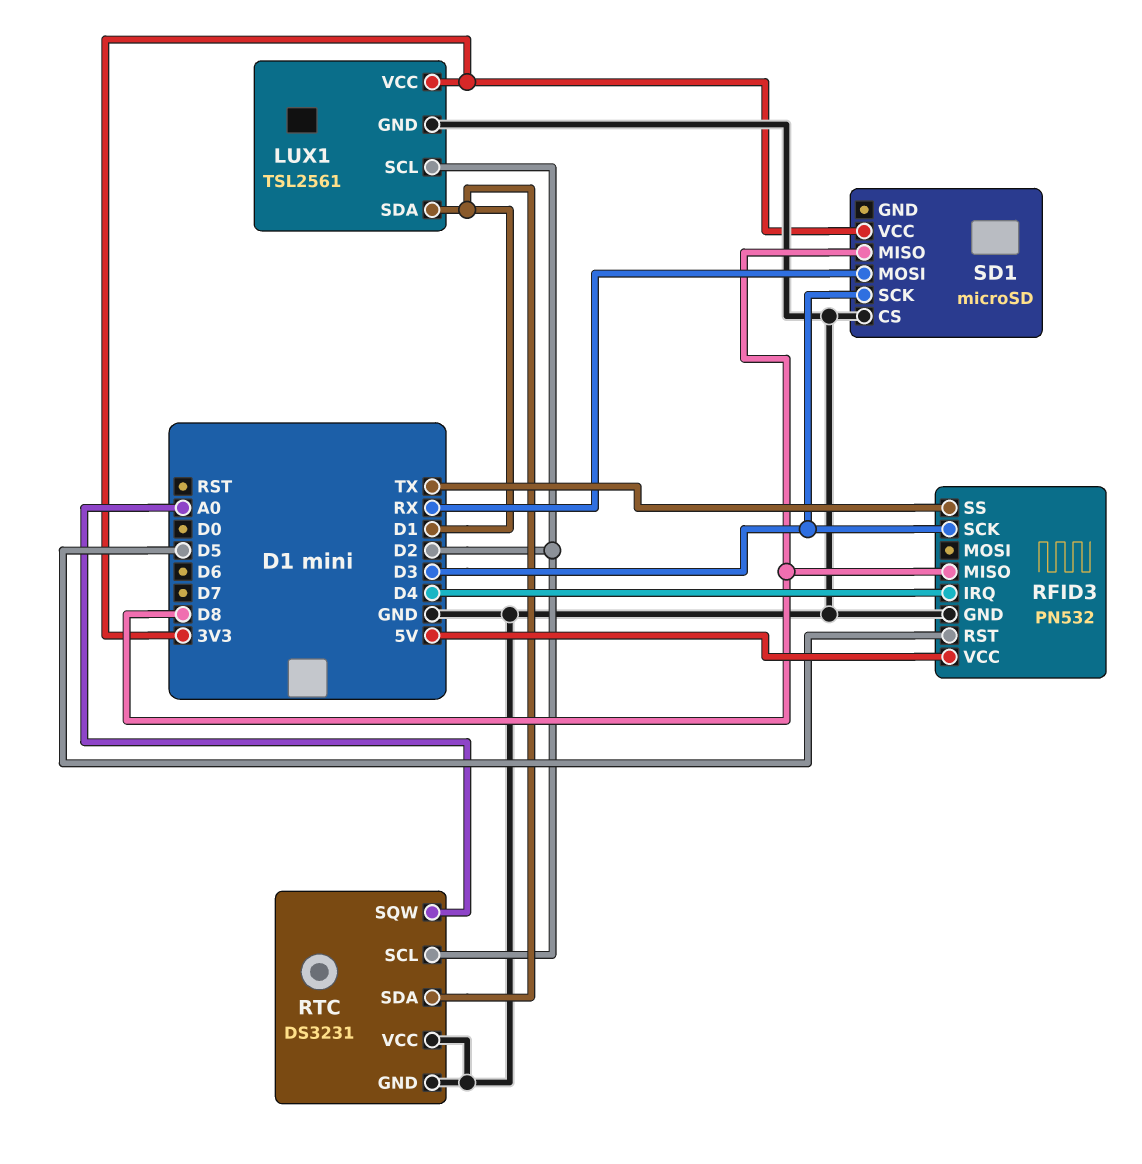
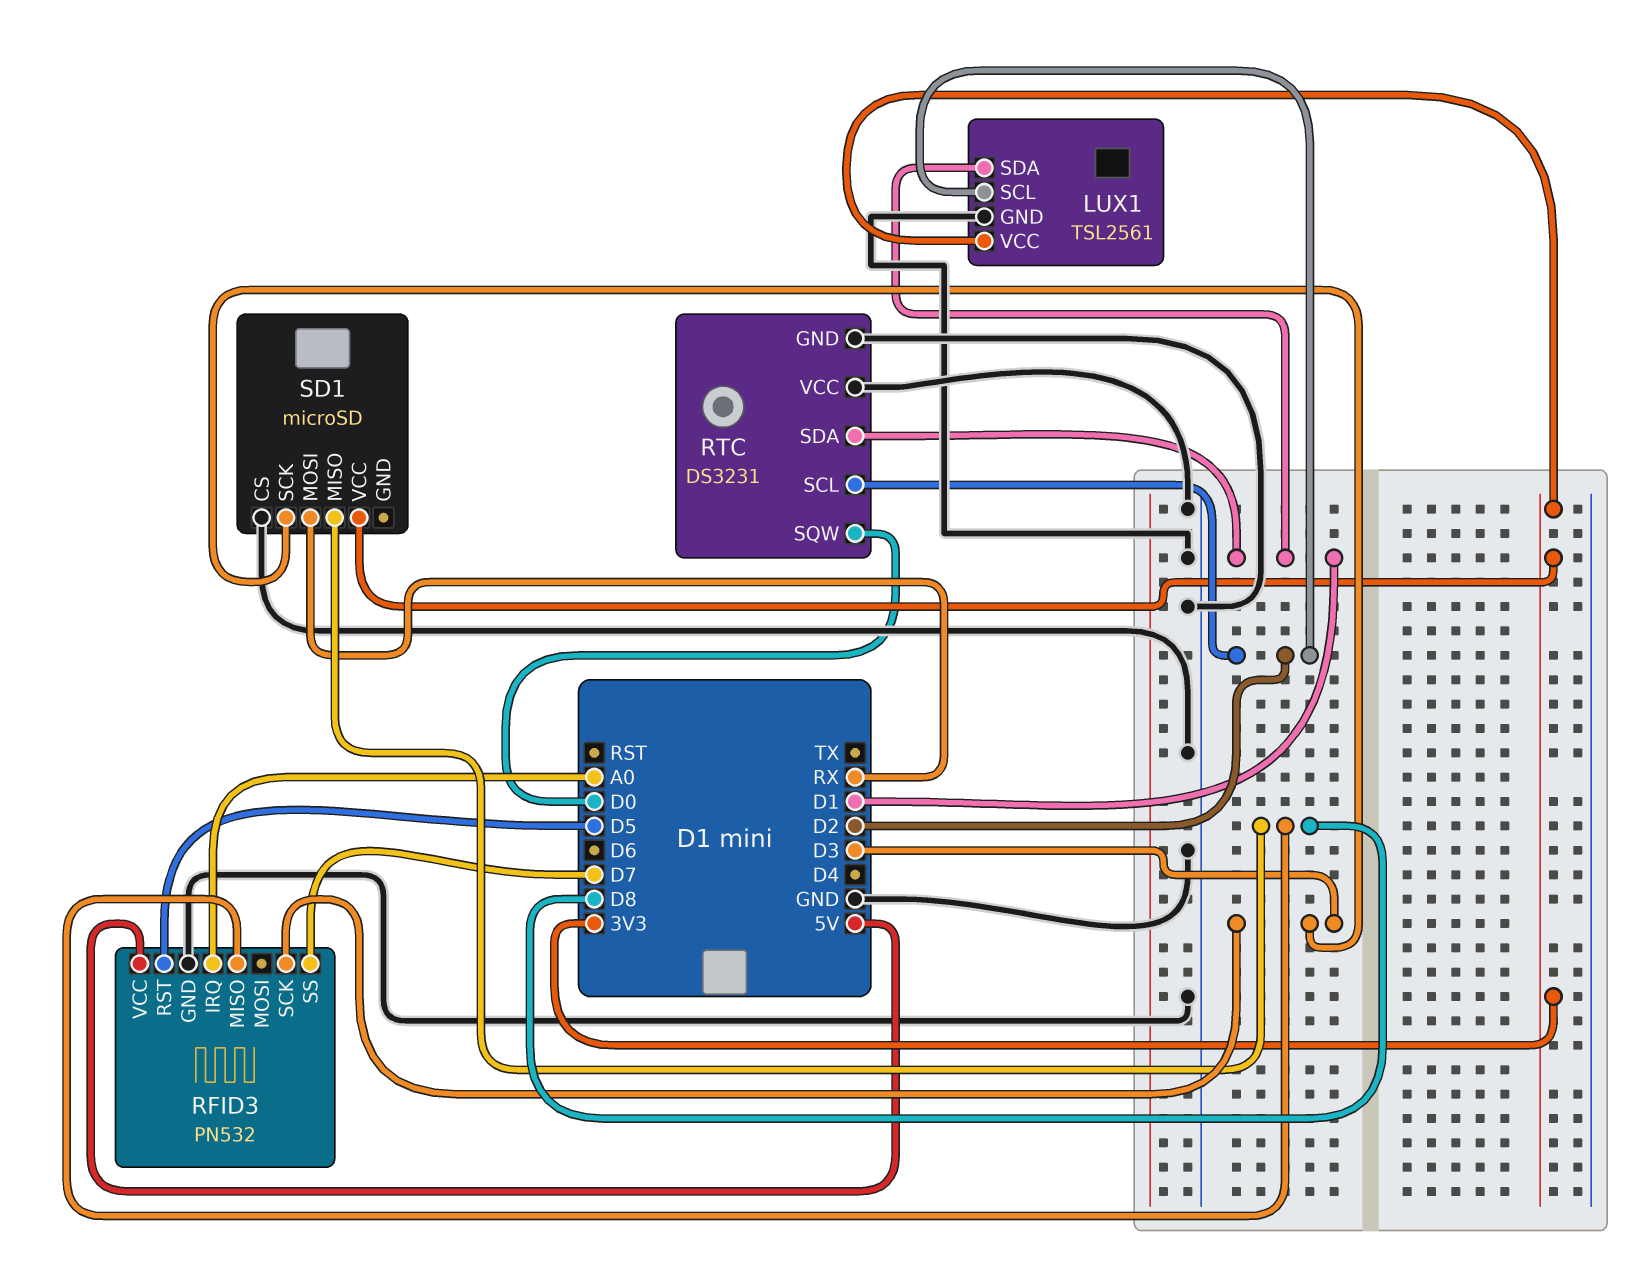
RFID3 pin IRQ: D4 -> A0
RFID3 pin SS: TX -> D7
RTC pin SQW: A0 -> D0

